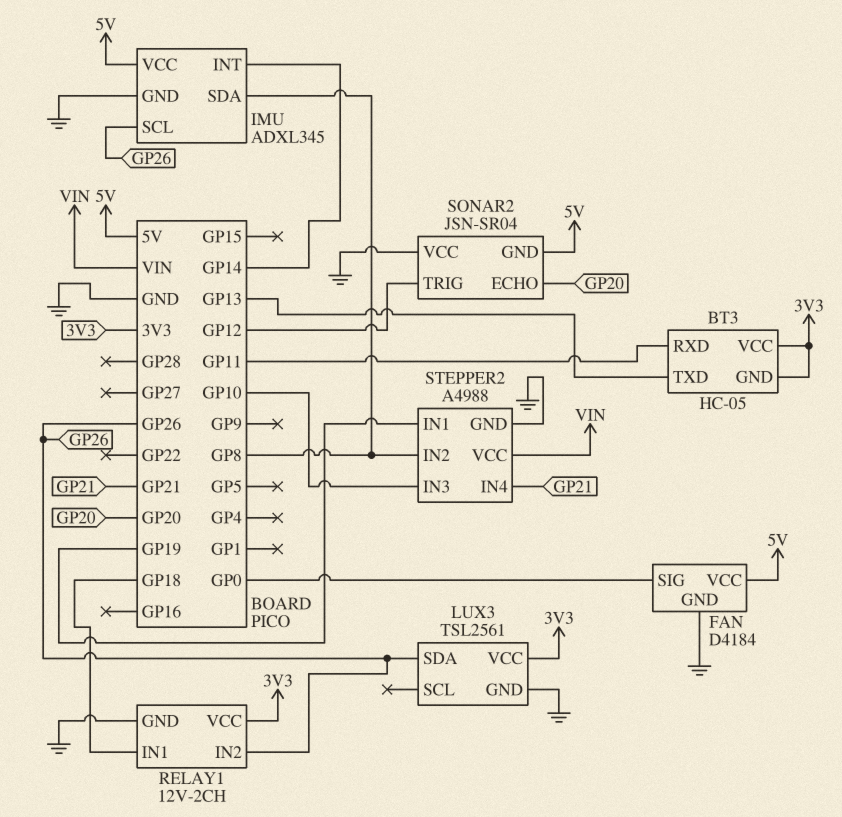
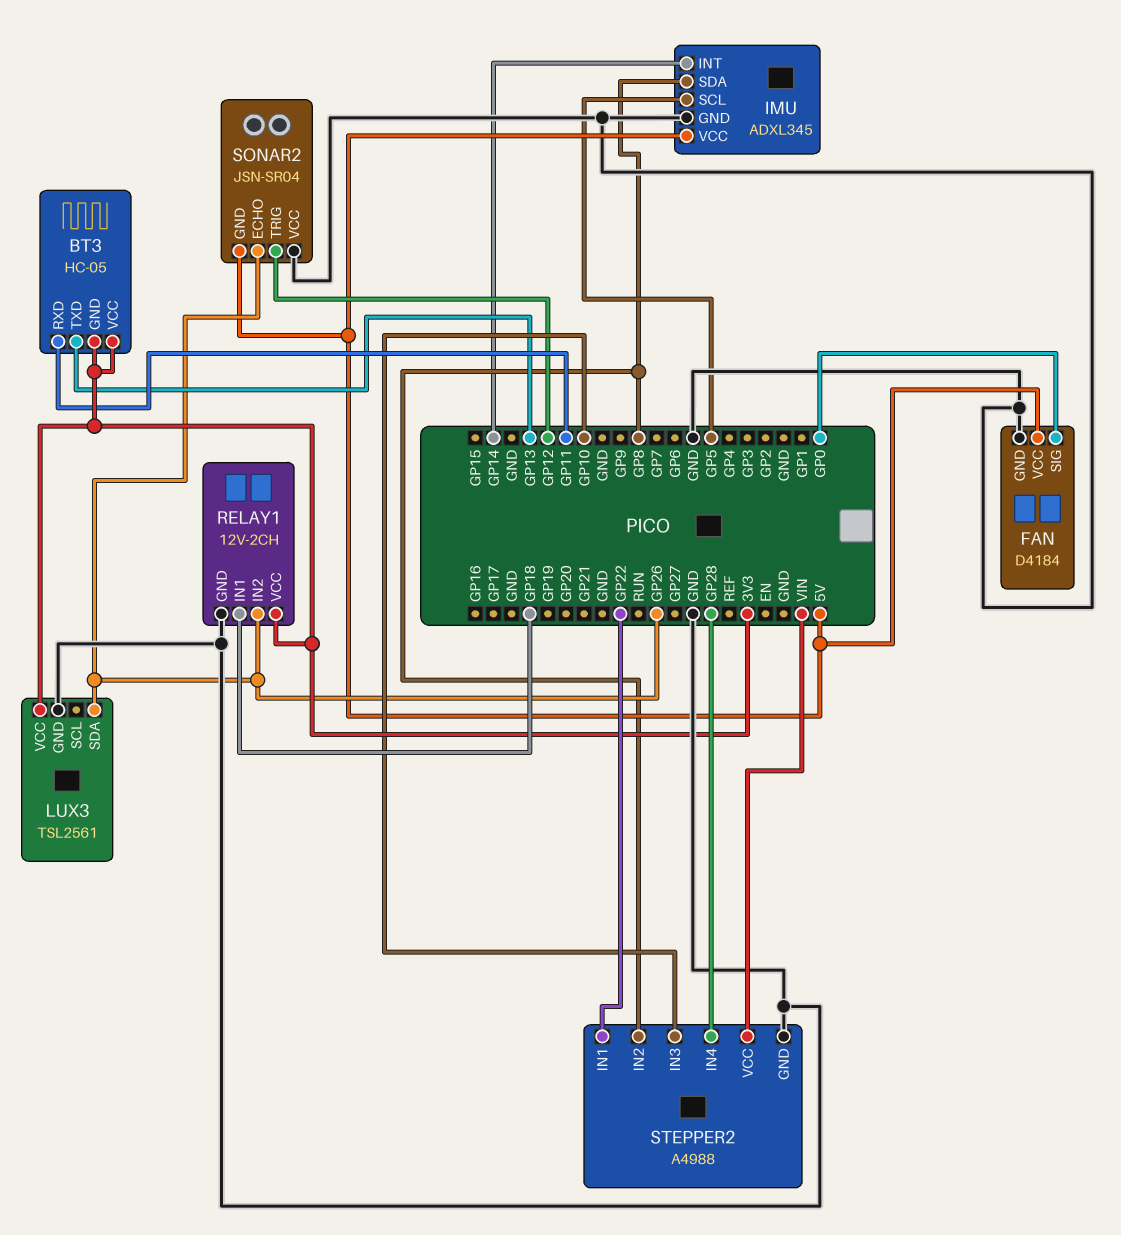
IMU pin SCL: GP26 -> GP5
SONAR2 pin ECHO: GP20 -> GP26
STEPPER2 pin IN1: GP19 -> GP22
STEPPER2 pin IN4: GP21 -> GP28

